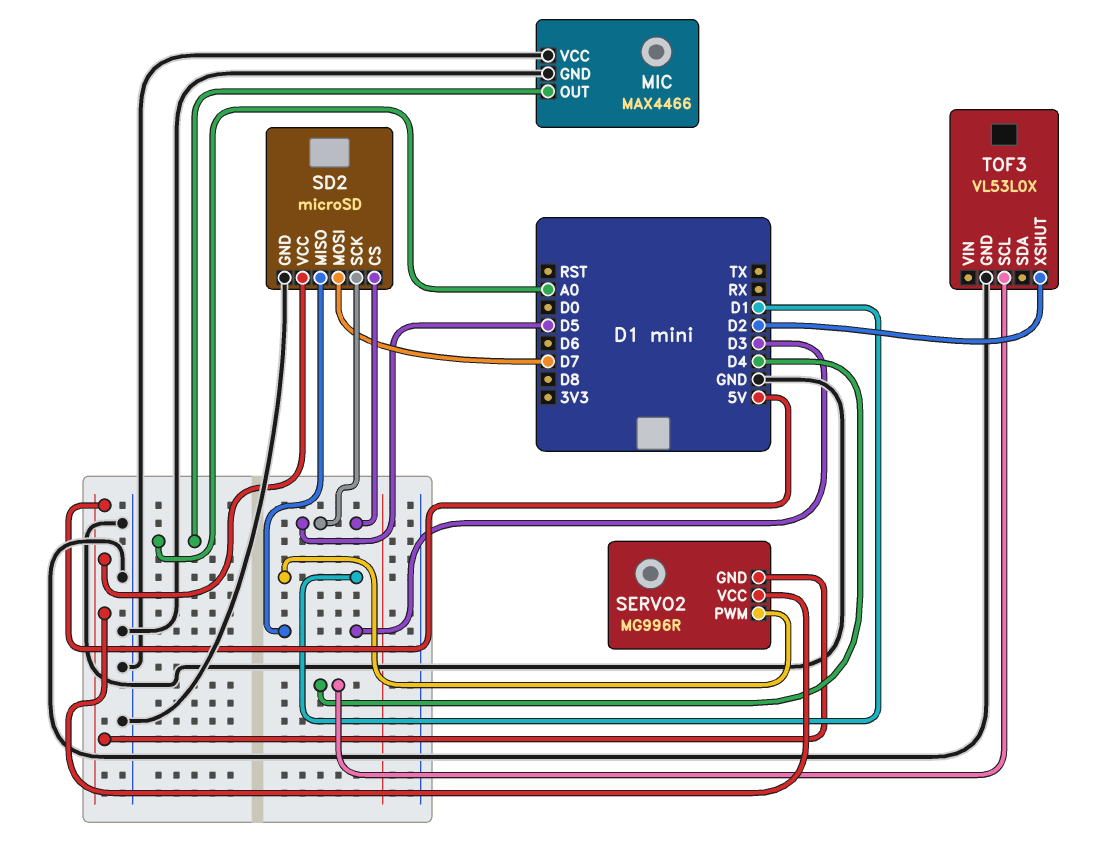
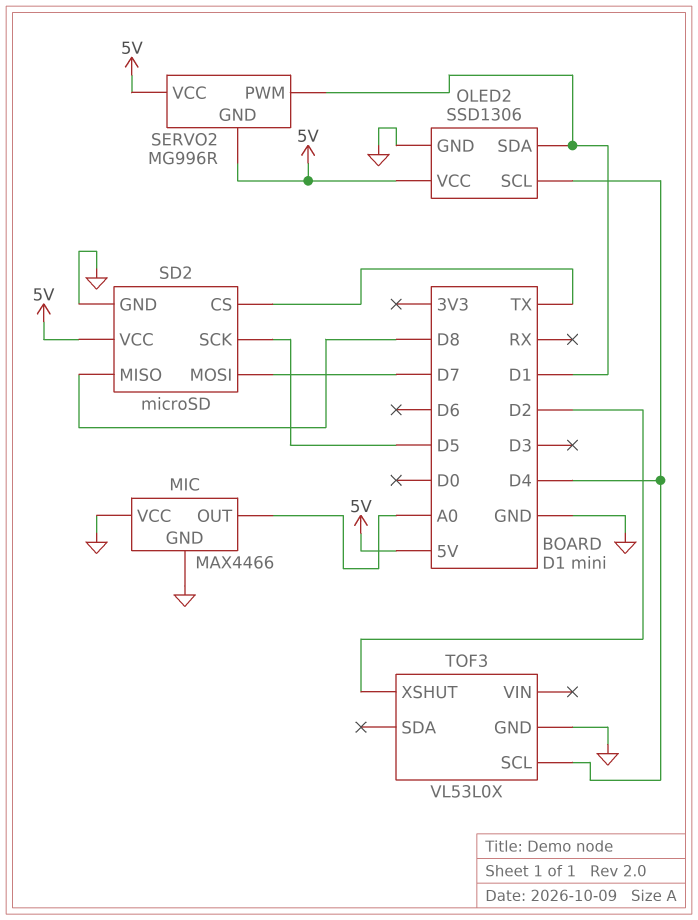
OLED2: none -> SSD1306
OLED2 pin GND: none -> GND
OLED2 pin SCL: none -> D4
OLED2 pin SDA: none -> D1
OLED2 pin VCC: none -> 5V
SD2 pin CS: D5 -> TX
SD2 pin MISO: D3 -> D8

